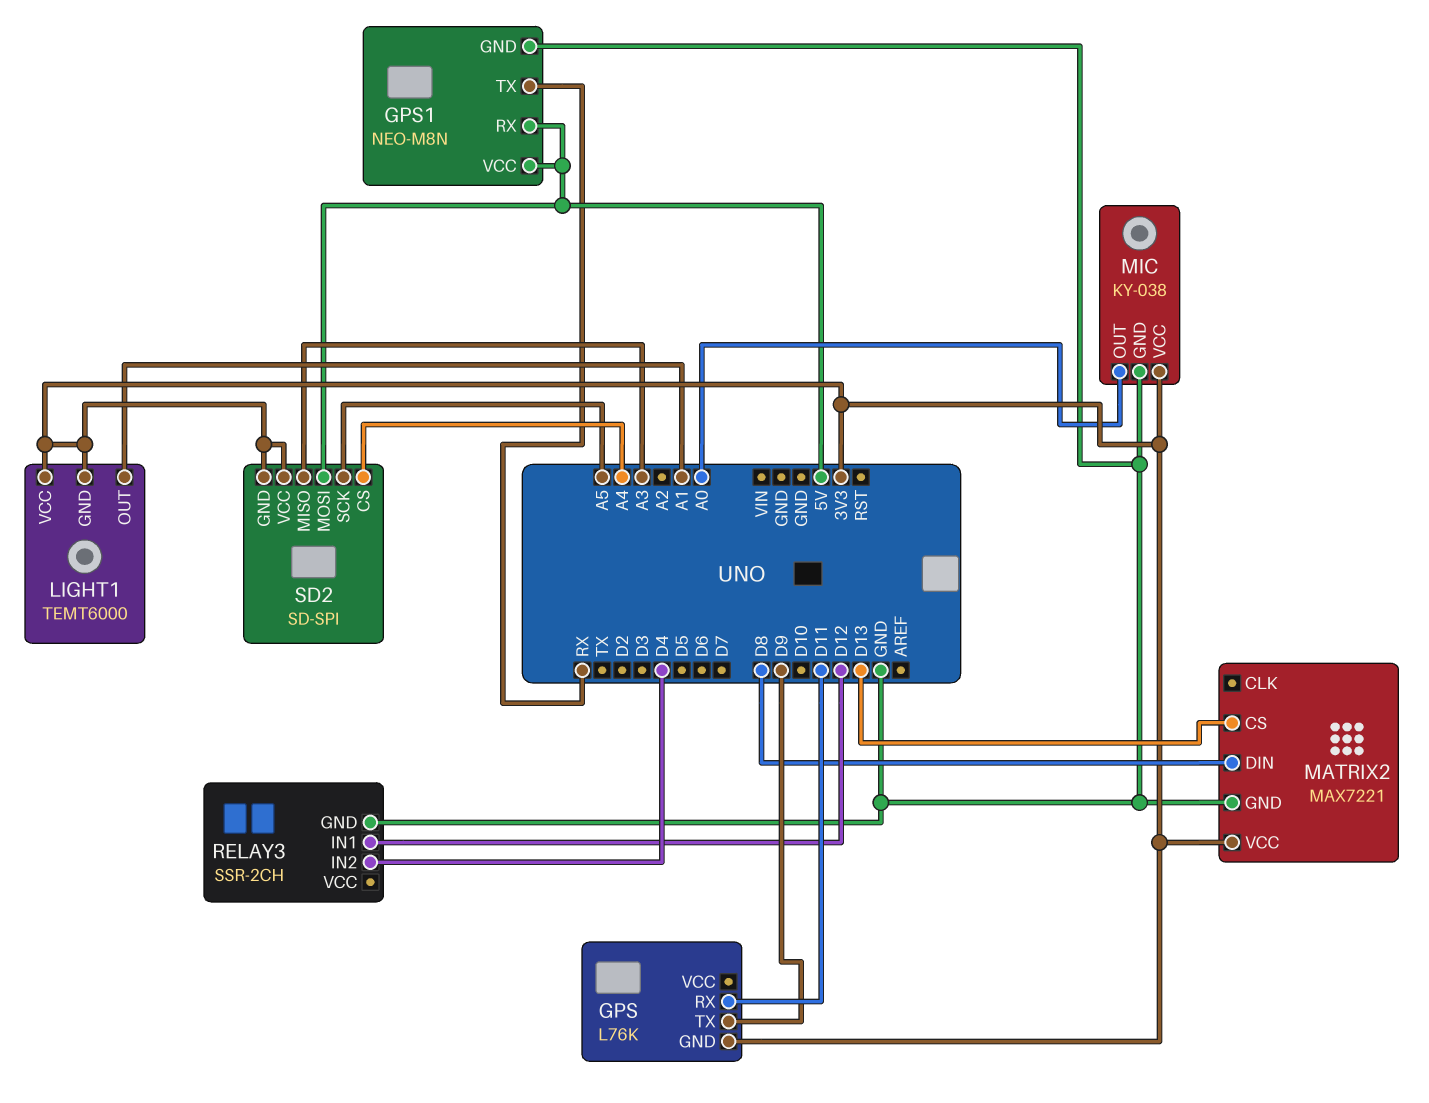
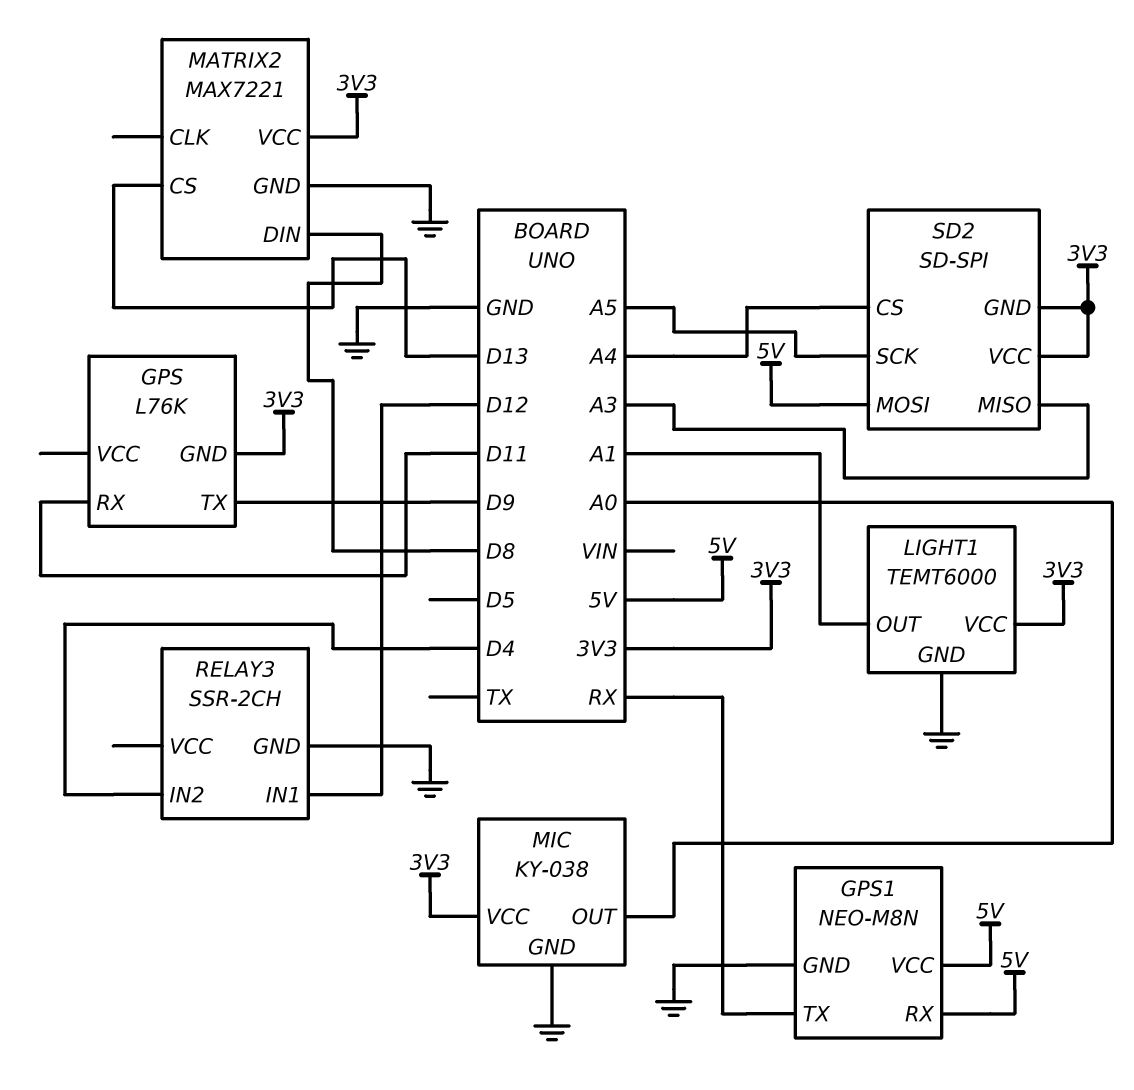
LIGHT1 pin GND: 3V3 -> GND

